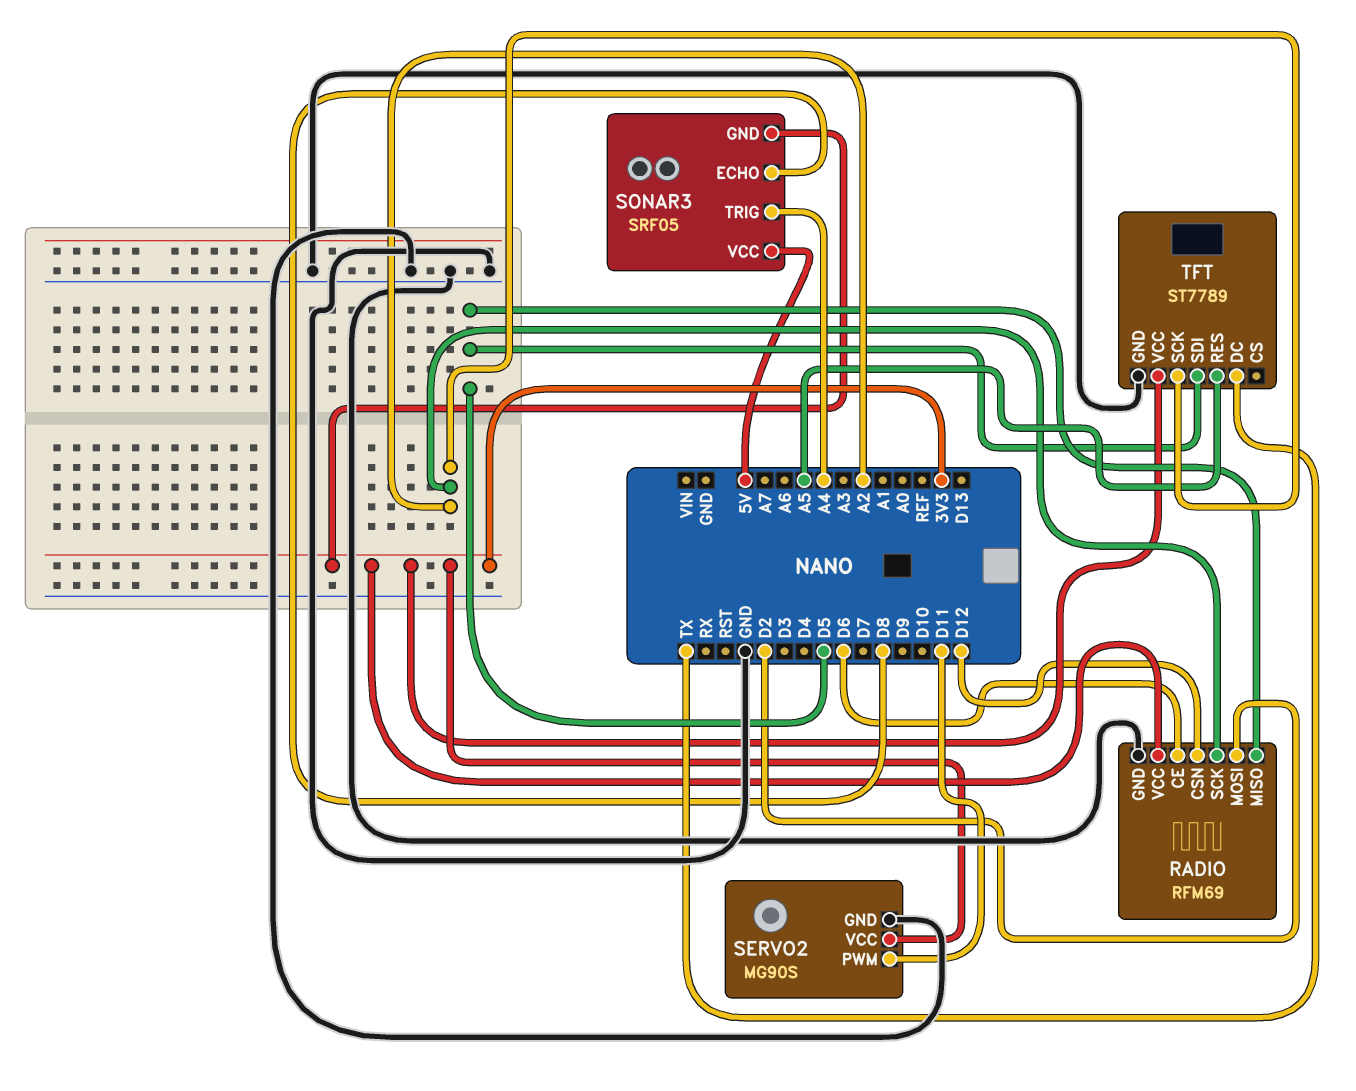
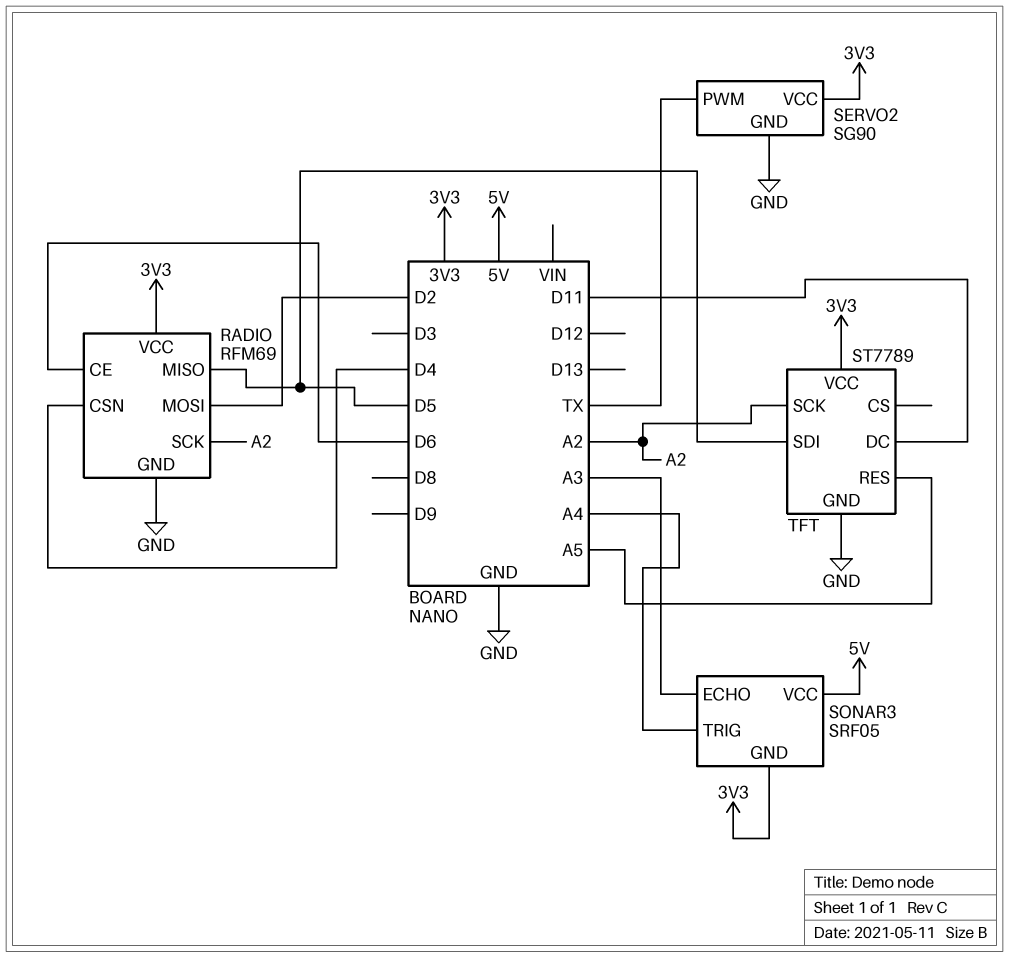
RADIO pin CSN: D12 -> D4
SERVO2: MG90S -> SG90
SERVO2 pin PWM: D11 -> TX
SONAR3 pin ECHO: D8 -> A3
TFT pin DC: TX -> D11

